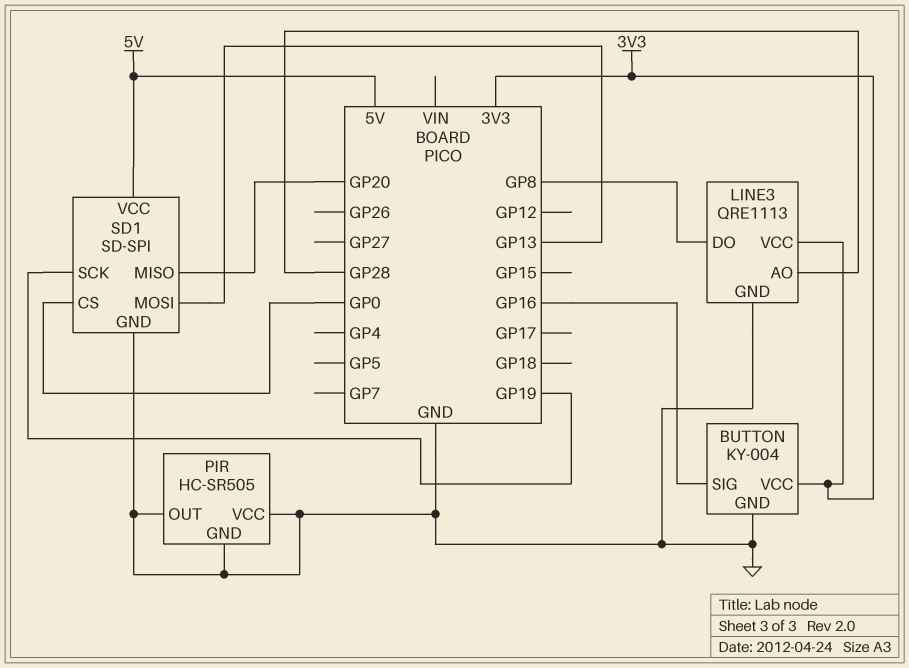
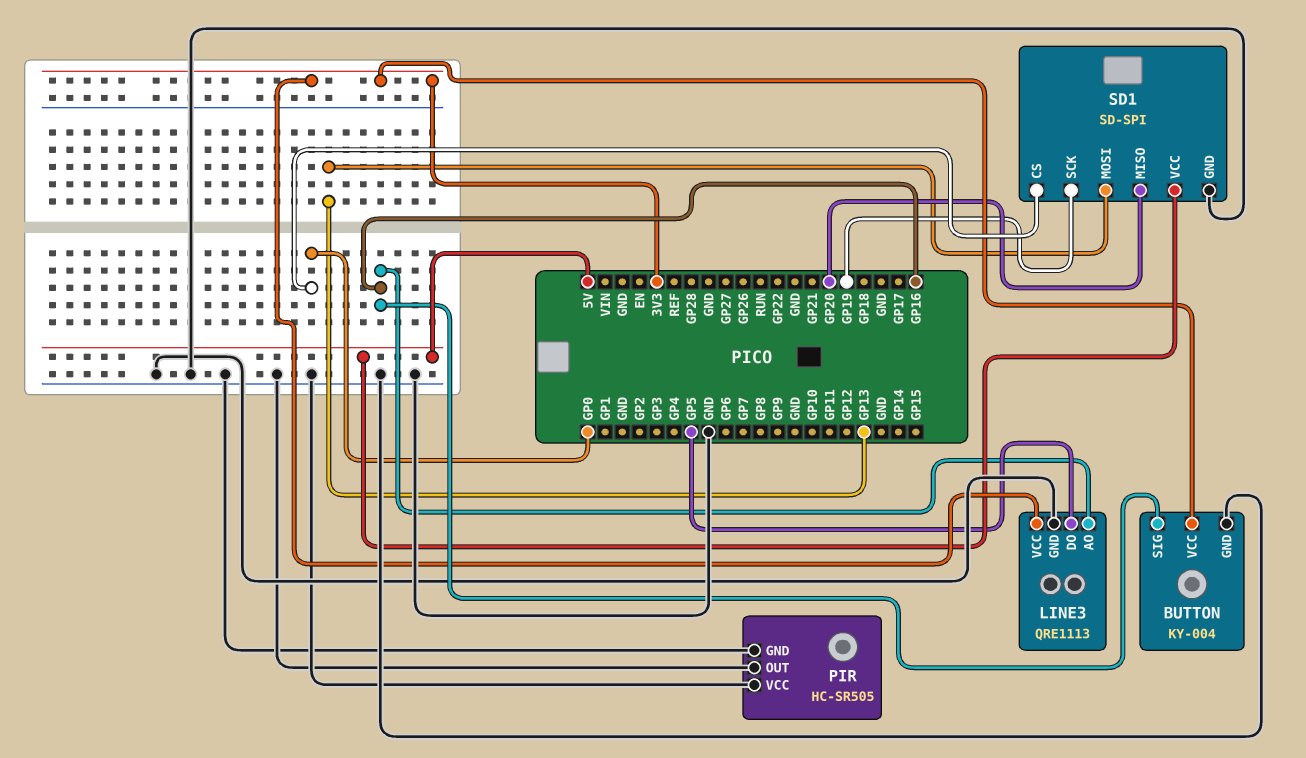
LINE3 pin AO: GP28 -> GP16
LINE3 pin DO: GP8 -> GP5

